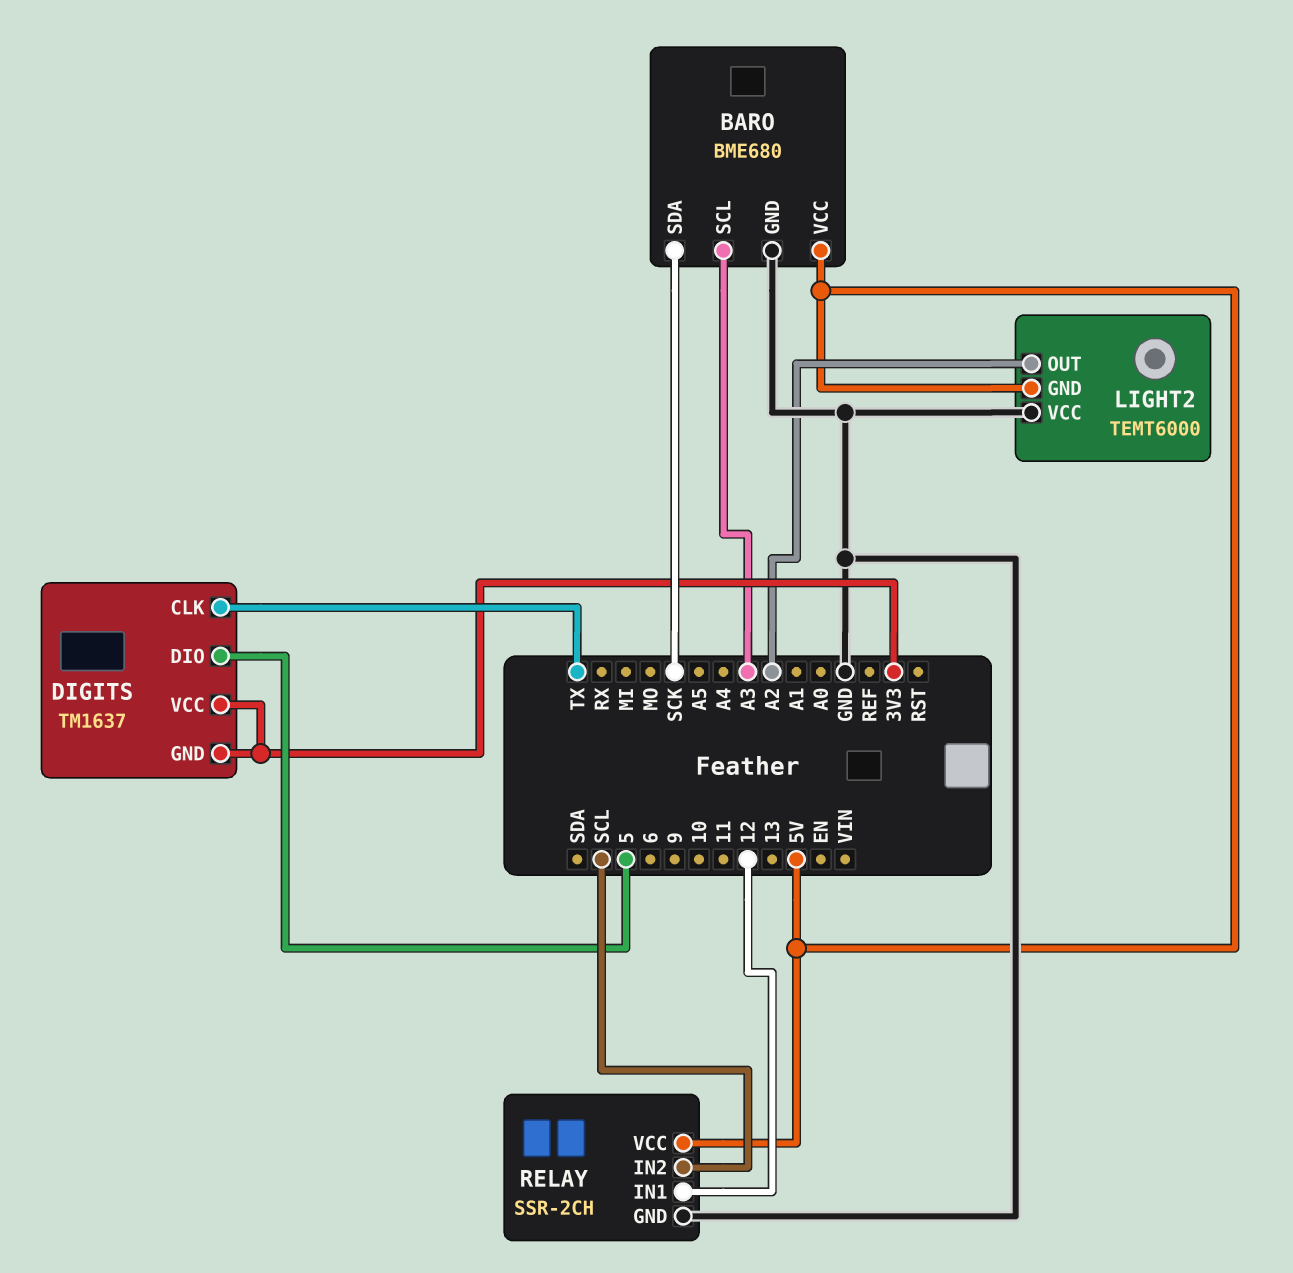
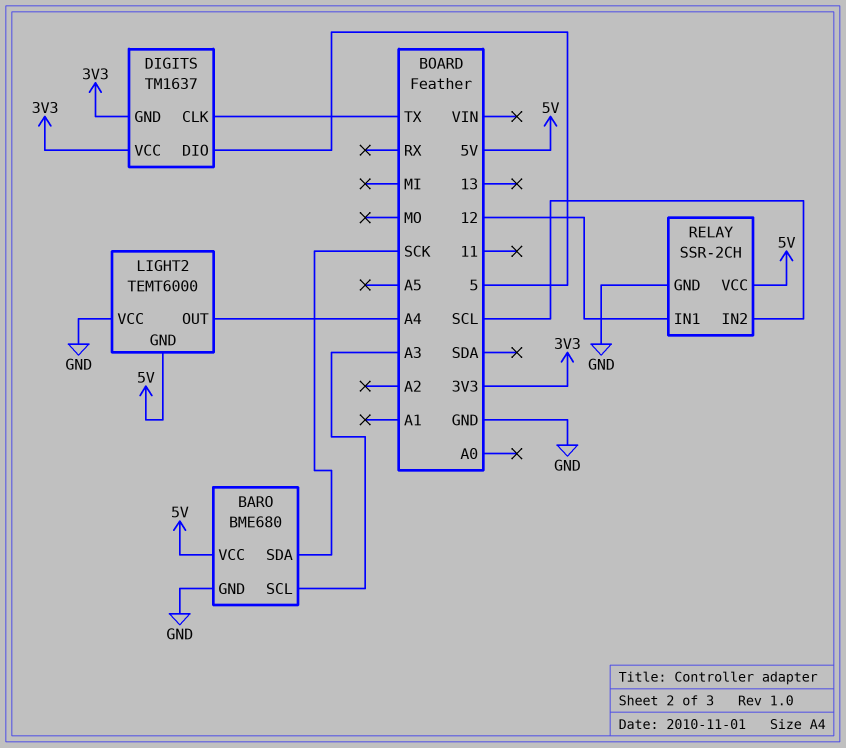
LIGHT2 pin OUT: A2 -> A4

